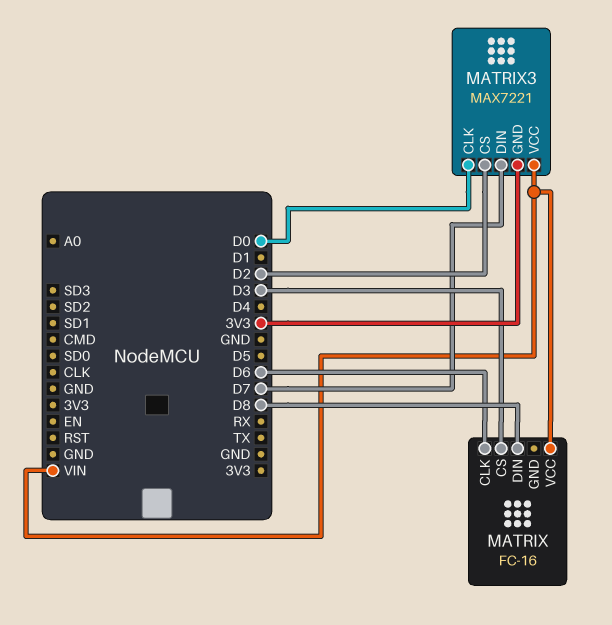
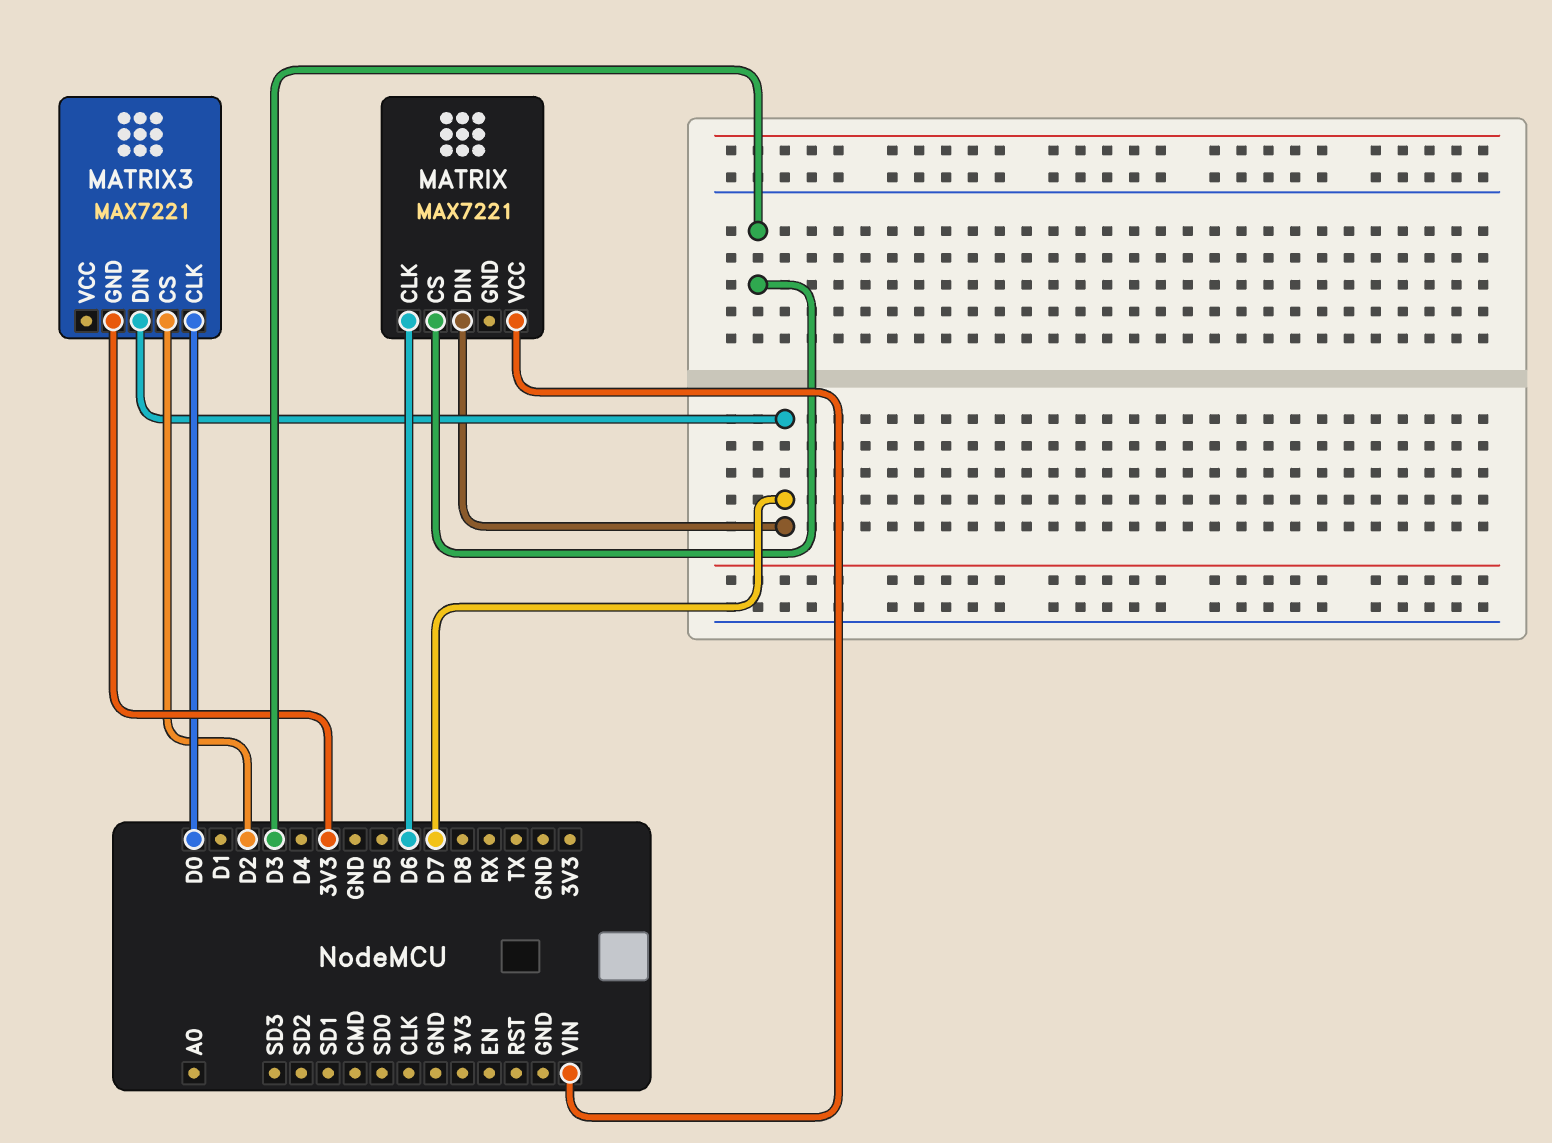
MATRIX: FC-16 -> MAX7221
MATRIX pin DIN: D8 -> D7
MATRIX3 pin VCC: VIN -> none

